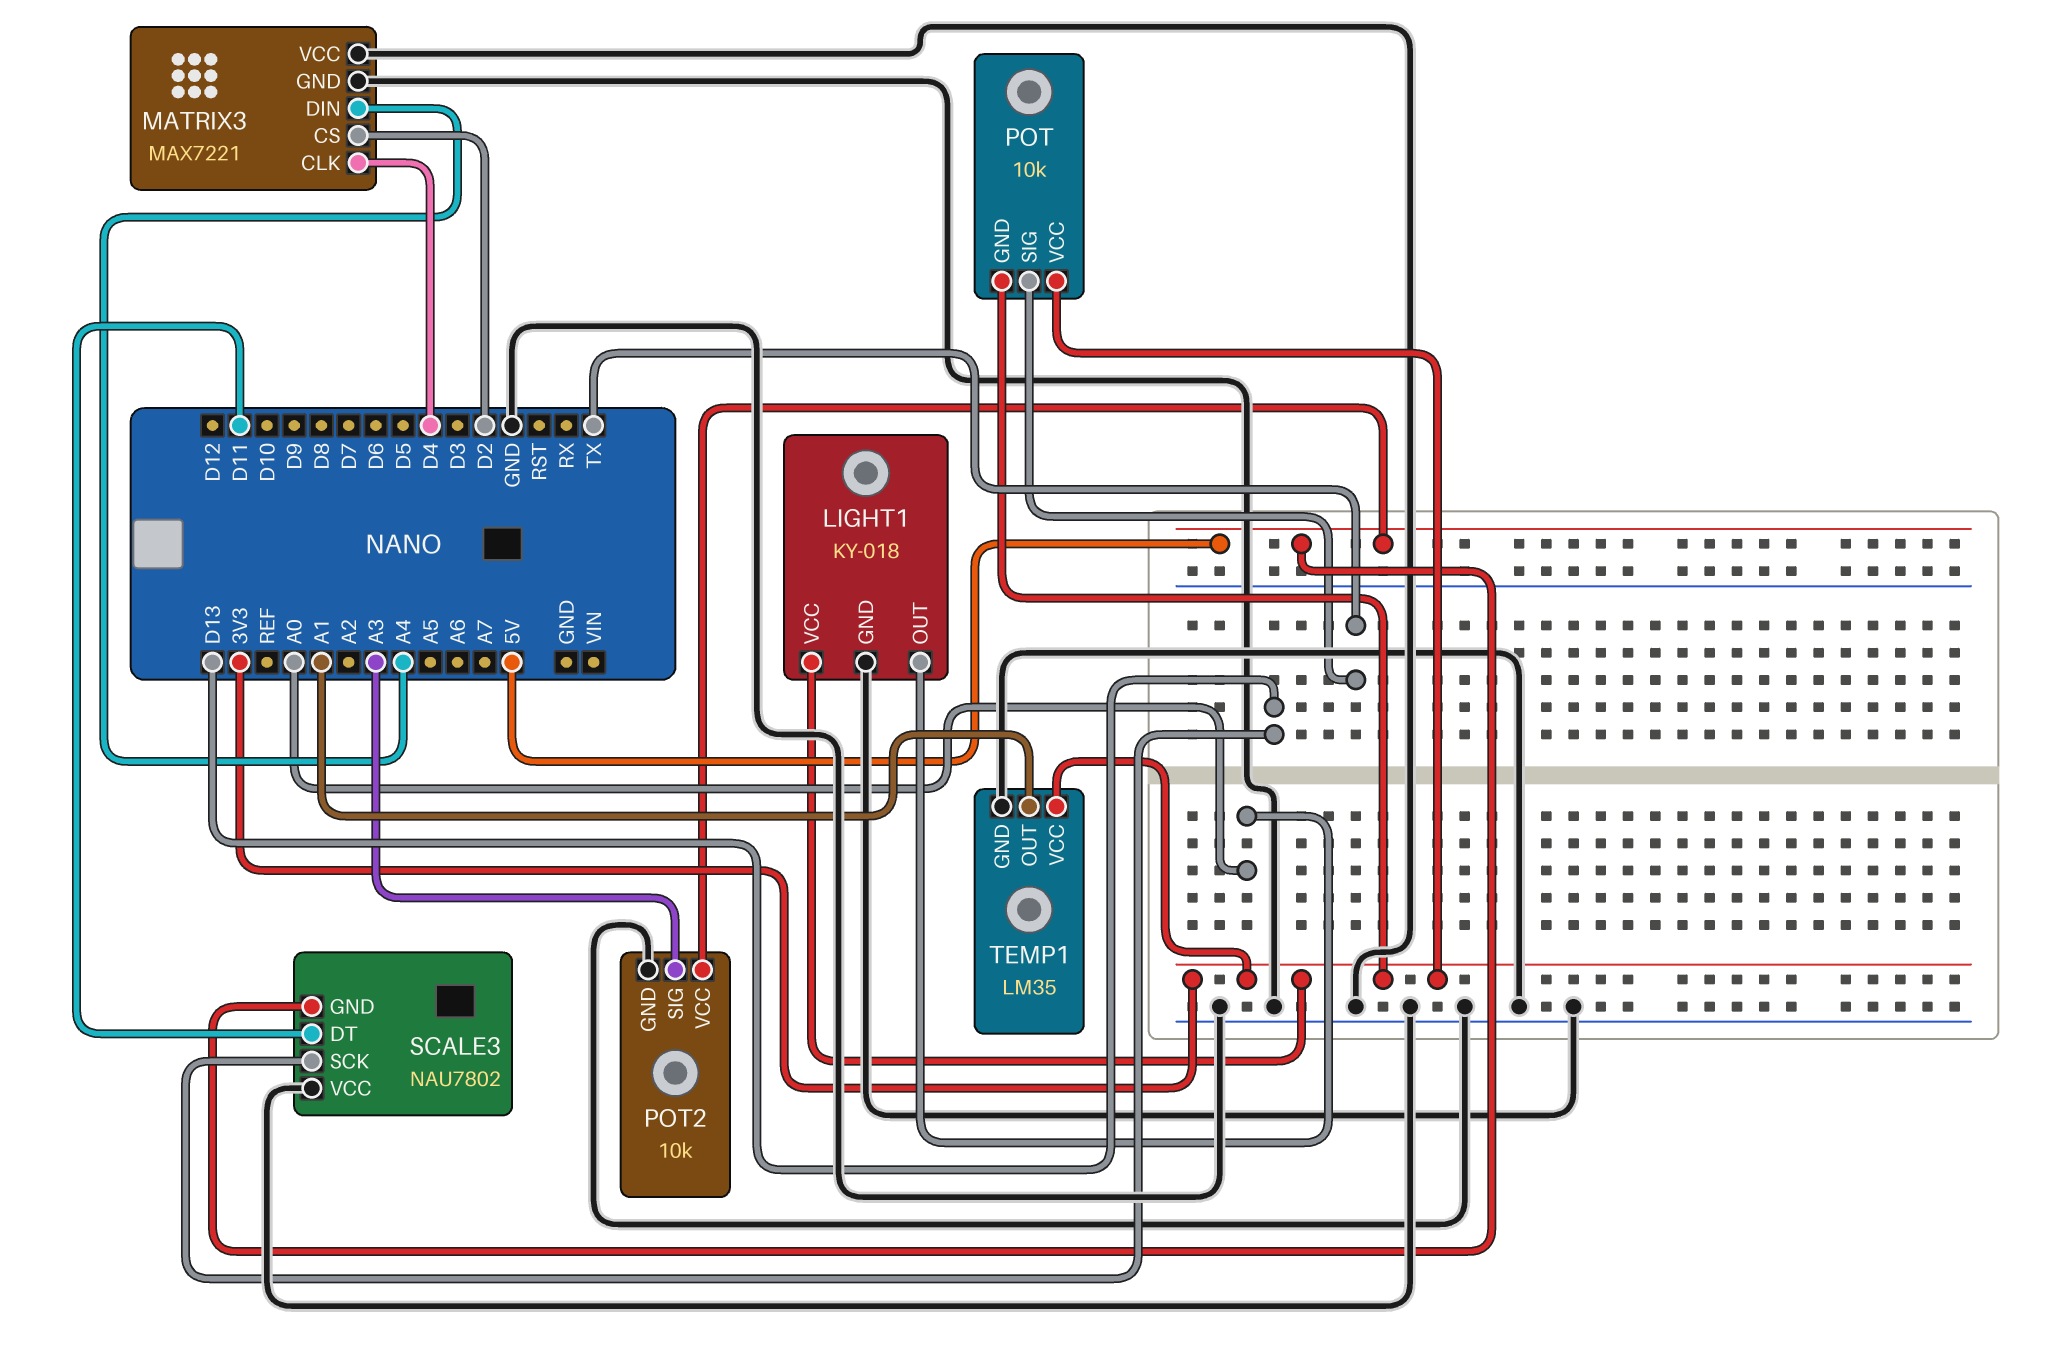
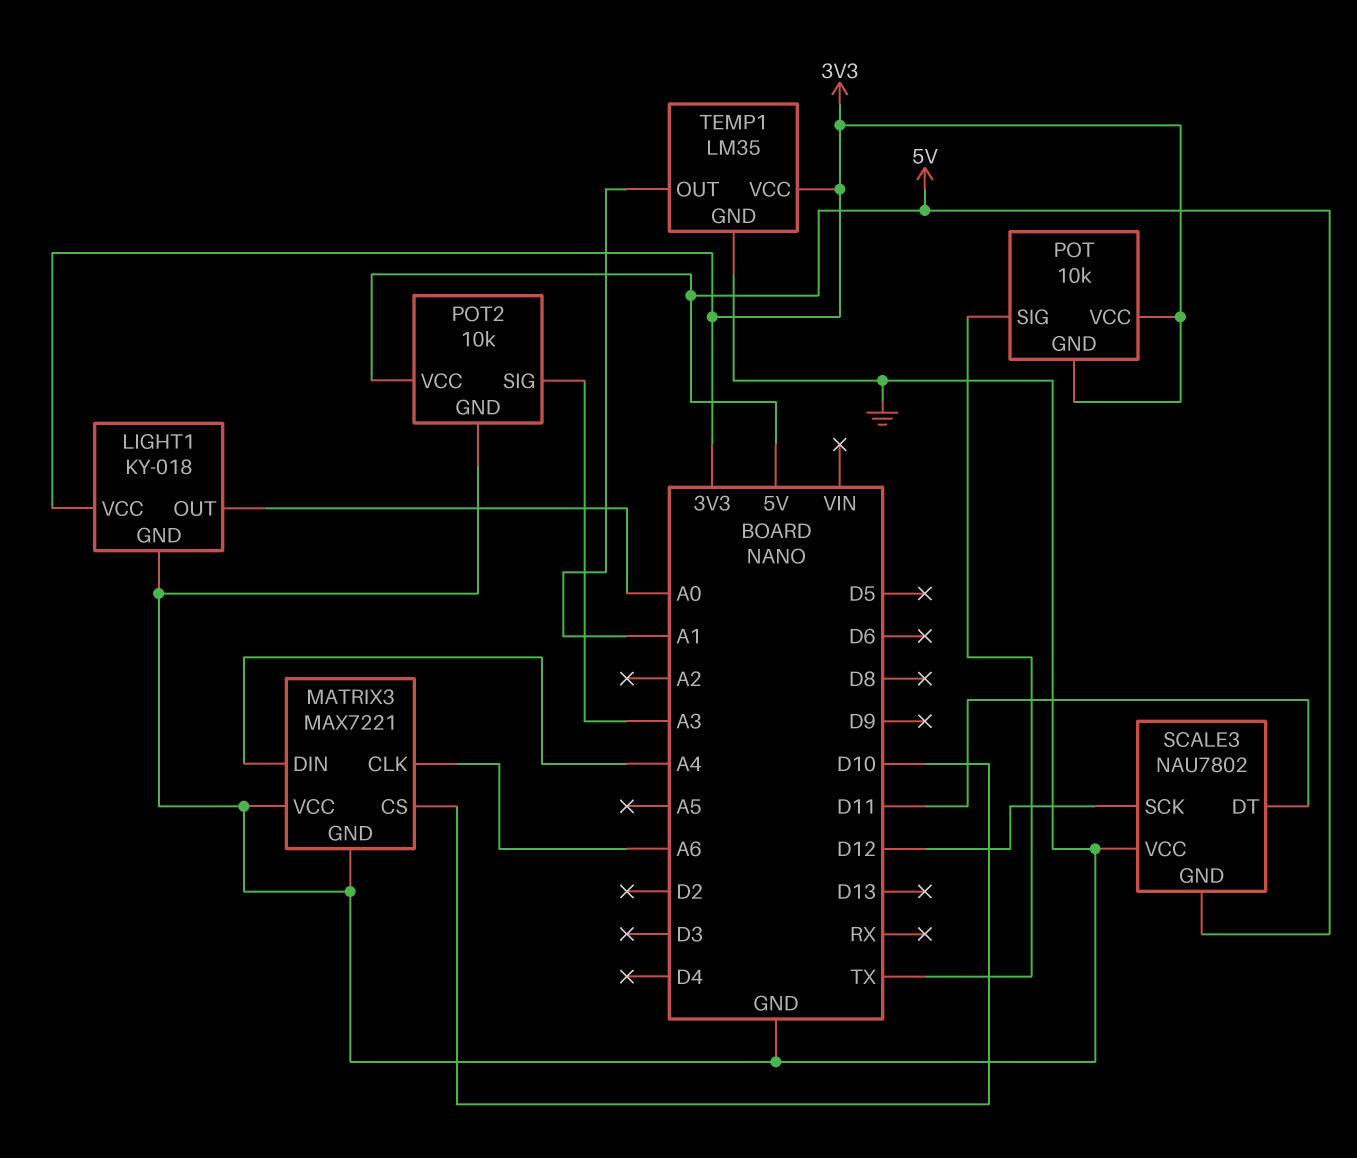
MATRIX3 pin CLK: D4 -> A6
MATRIX3 pin CS: D2 -> D10
SCALE3 pin SCK: D13 -> D12

